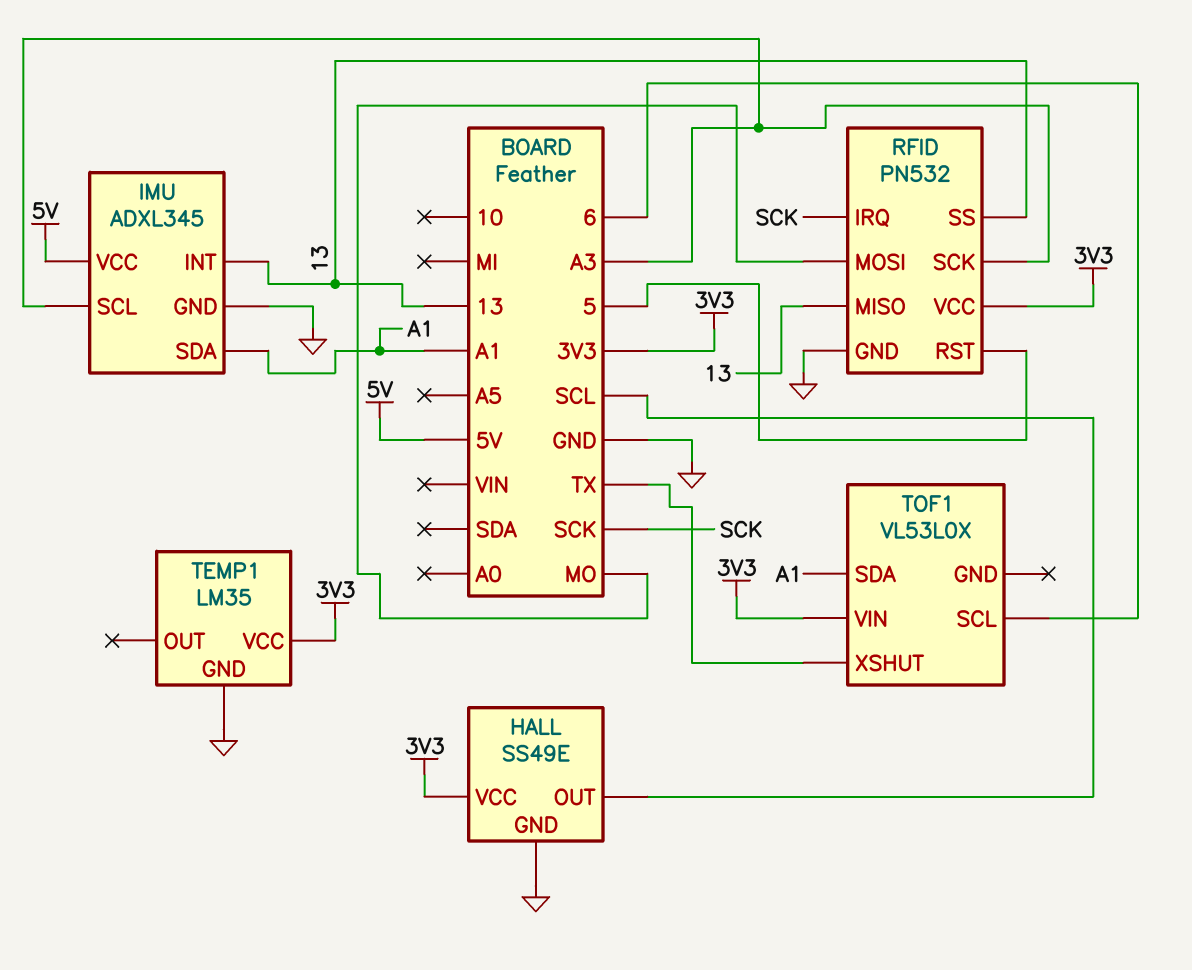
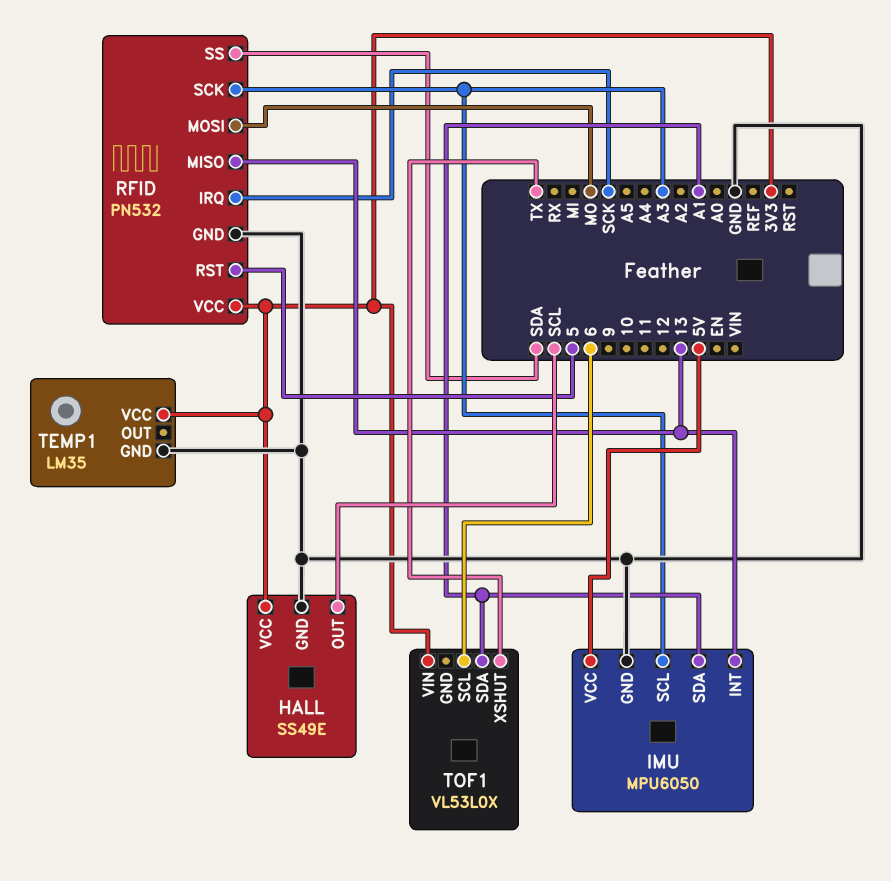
IMU: ADXL345 -> MPU6050
RFID pin SS: 13 -> SDA

